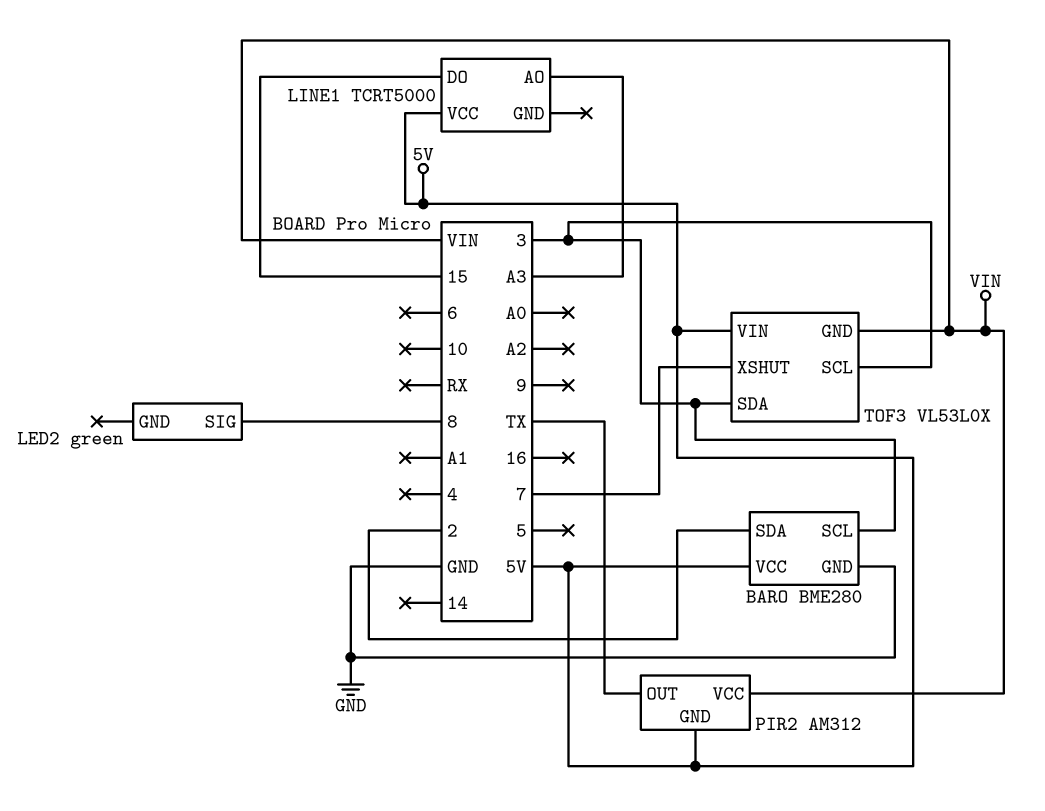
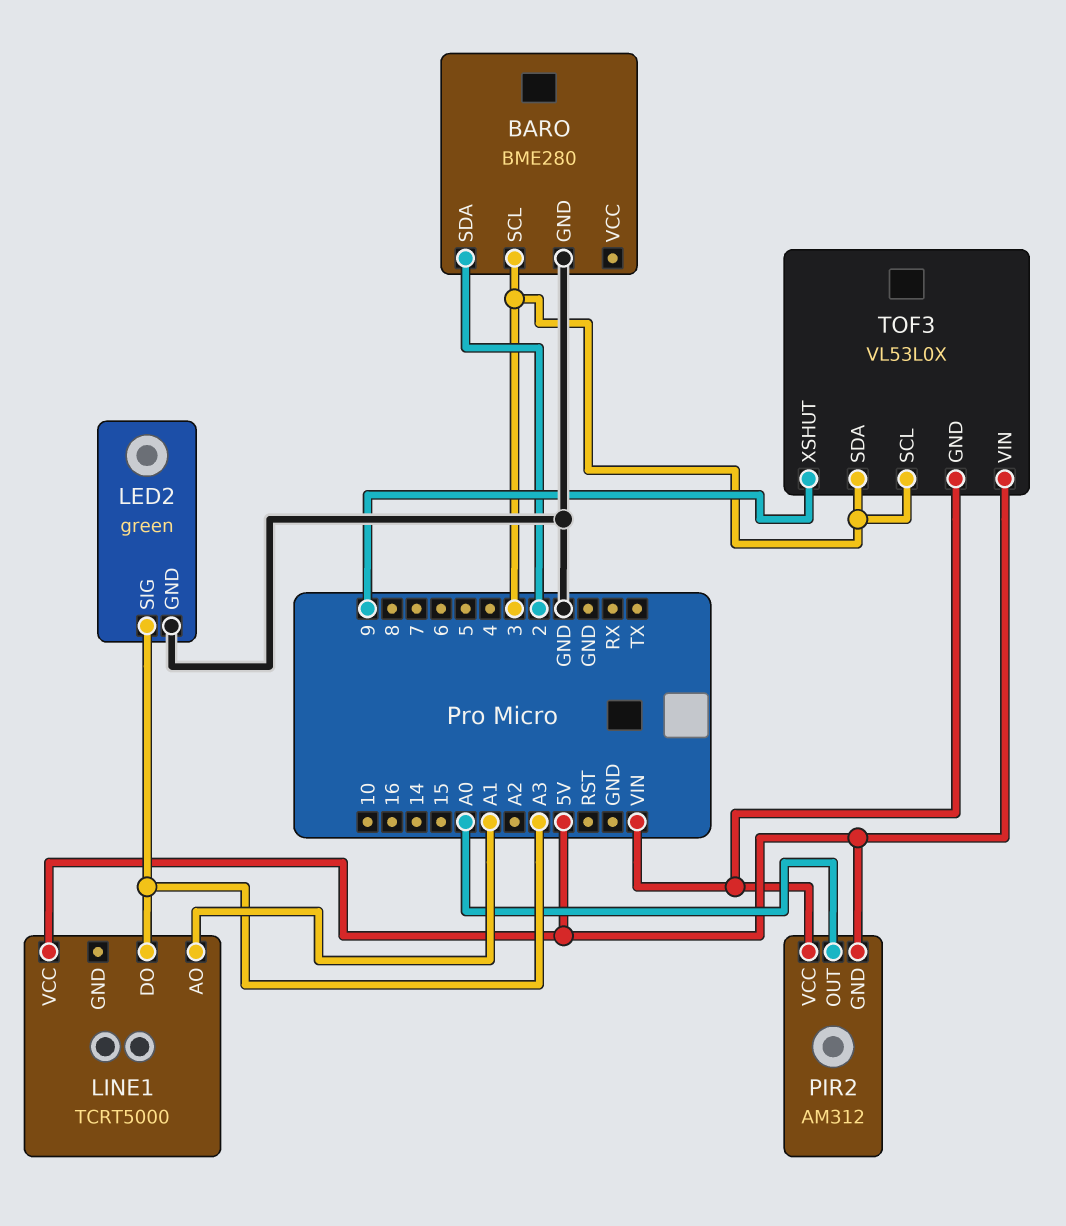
BARO pin VCC: 5V -> none
LED2 pin GND: none -> GND
LED2 pin SIG: 8 -> A3
LINE1 pin AO: A3 -> A1
LINE1 pin DO: 15 -> A3
PIR2 pin OUT: TX -> A0
TOF3 pin XSHUT: 7 -> 9

